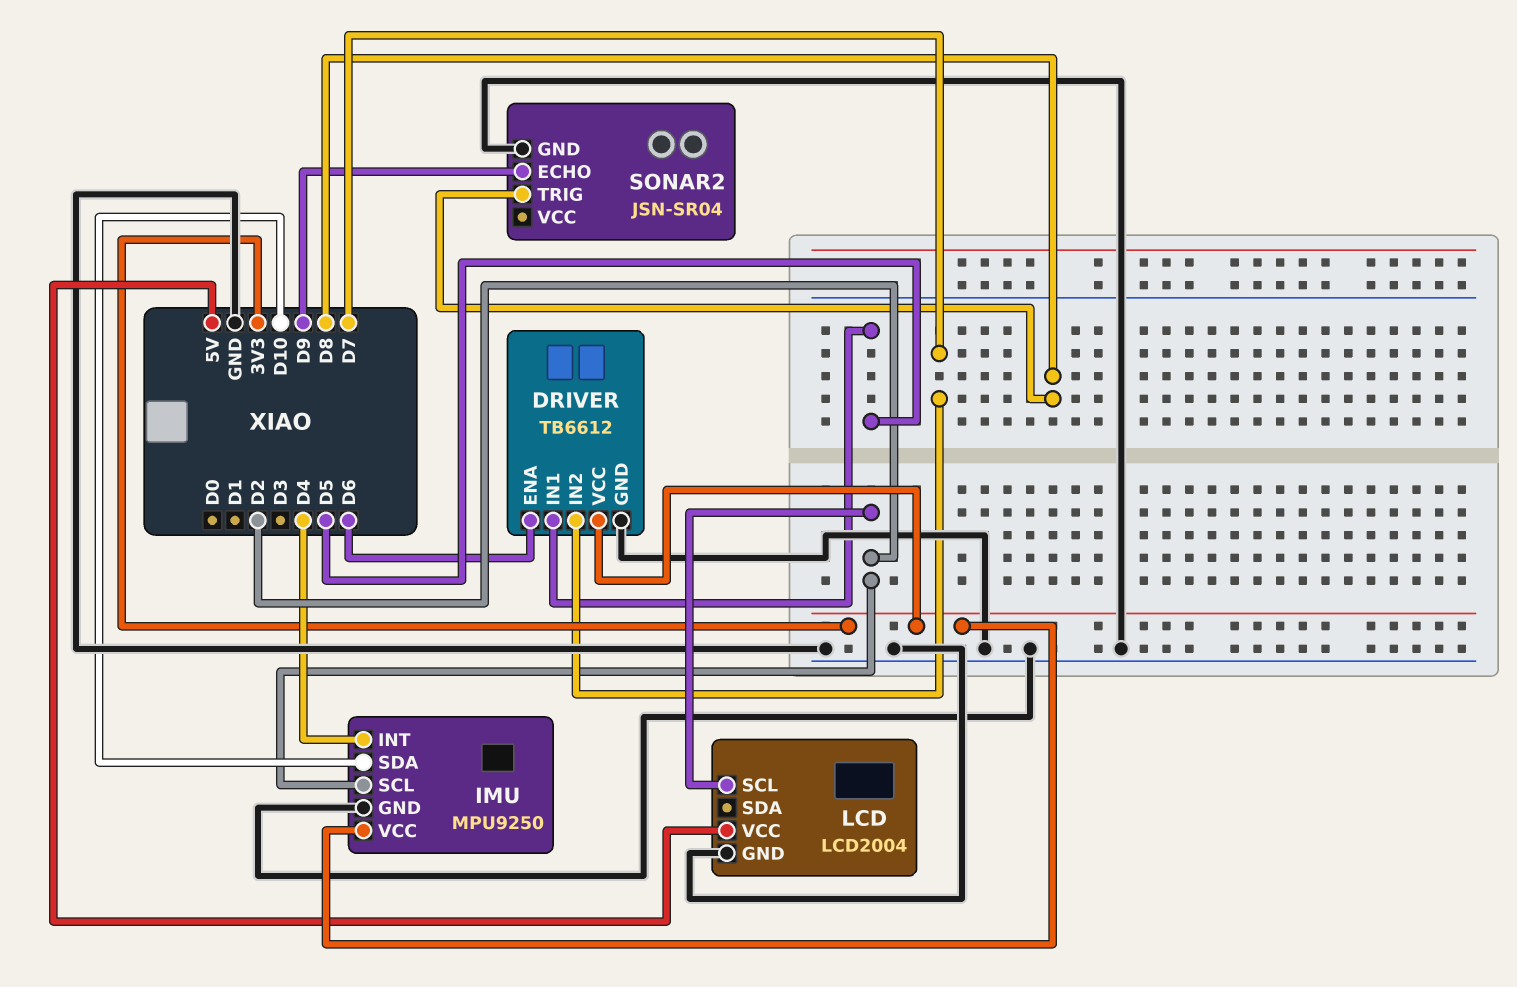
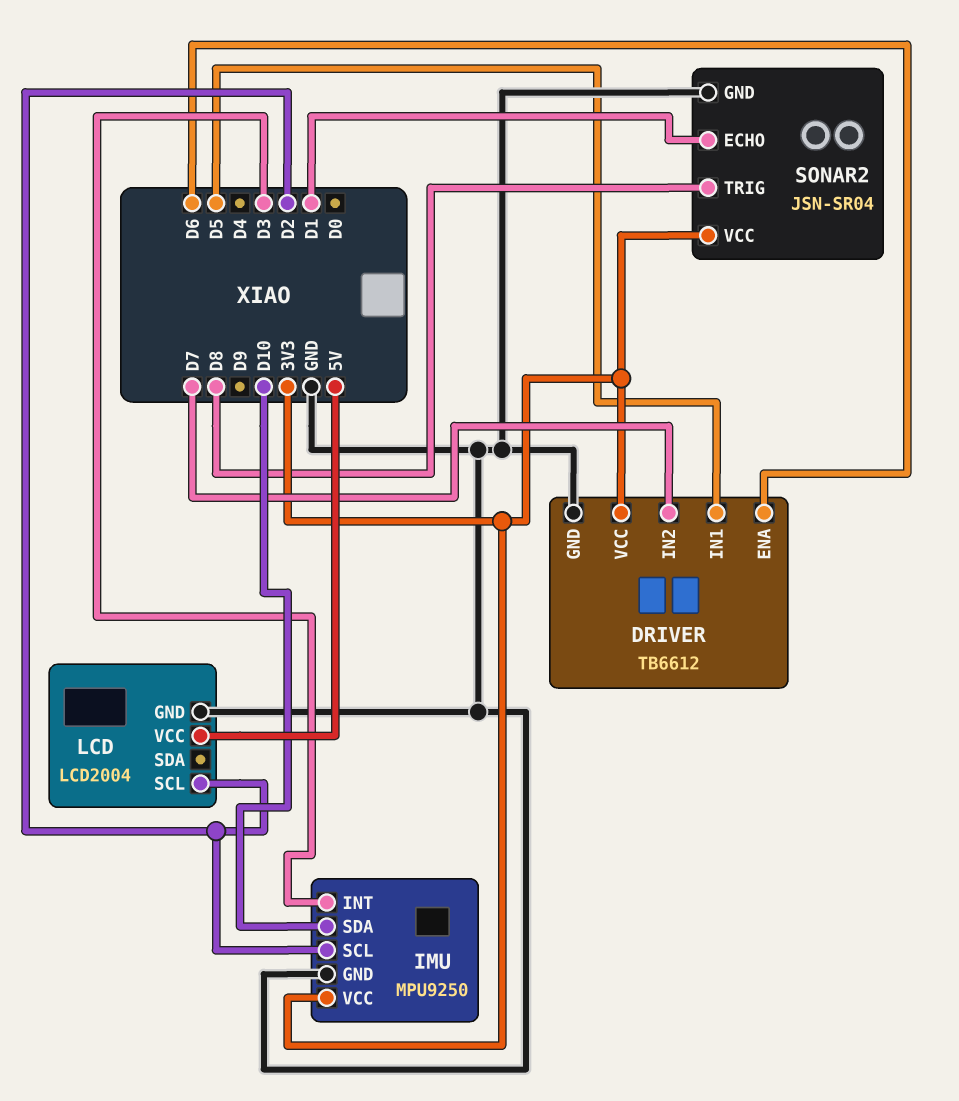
IMU pin INT: D4 -> D3
SONAR2 pin ECHO: D9 -> D1
SONAR2 pin VCC: none -> 3V3

